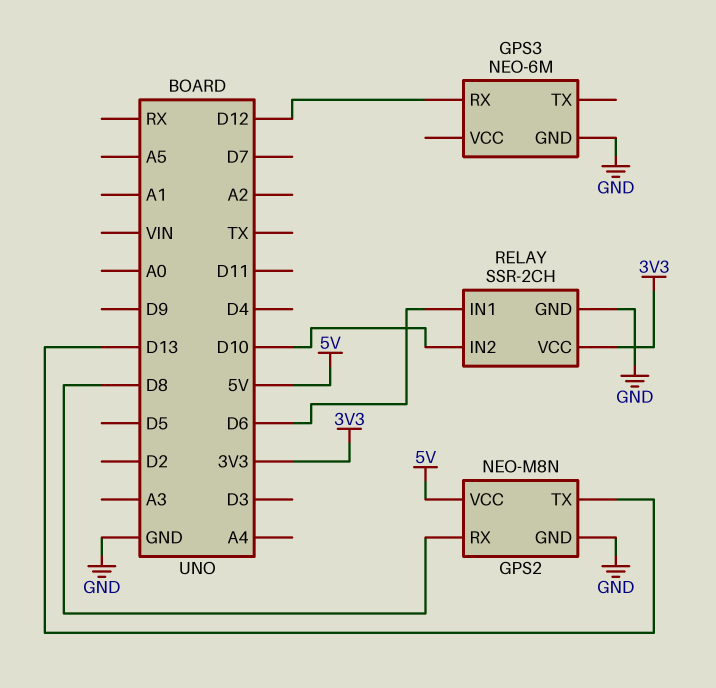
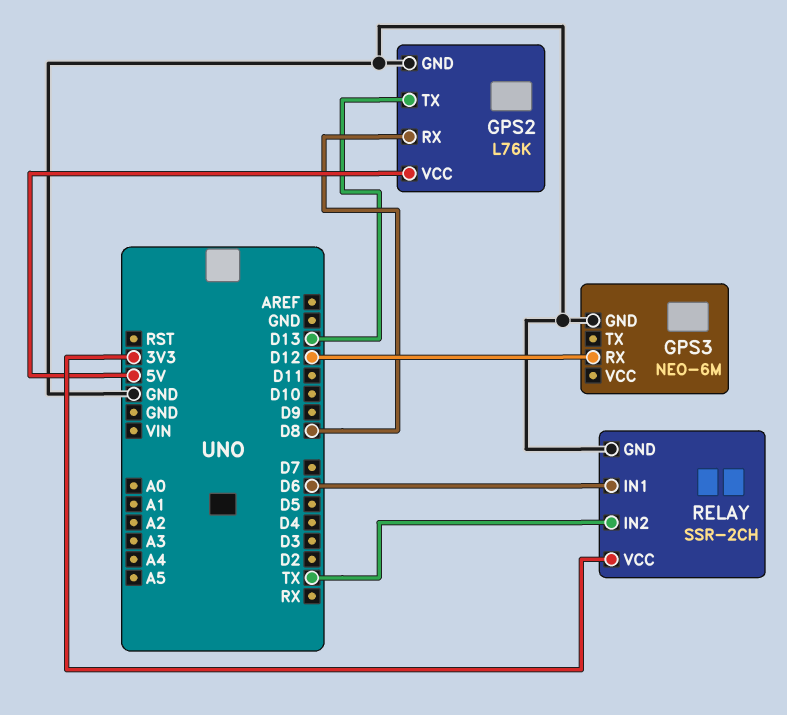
GPS2: NEO-M8N -> L76K
RELAY pin IN2: D10 -> TX

